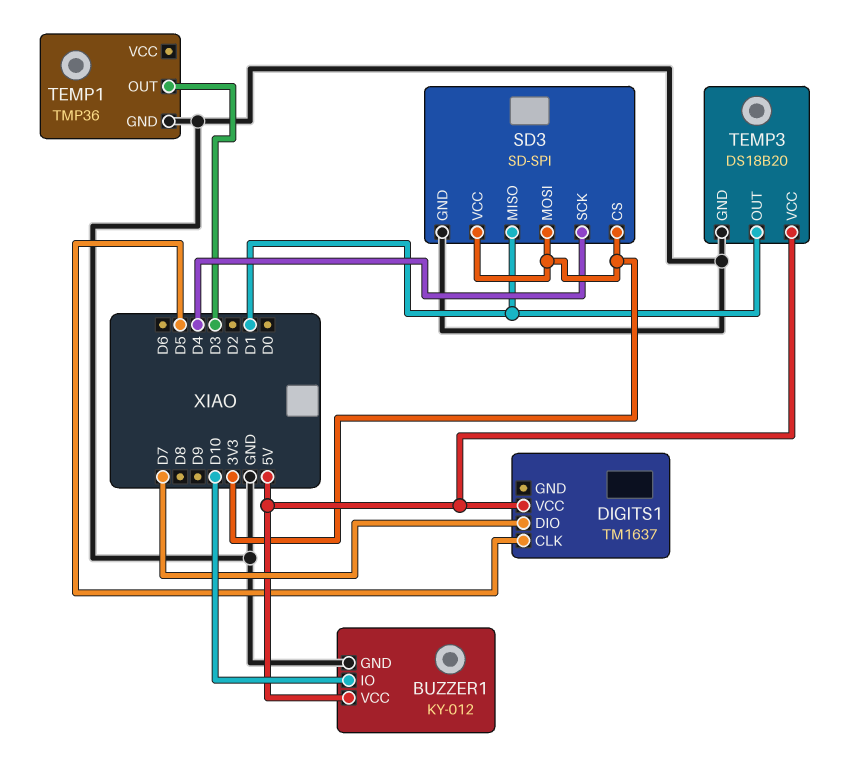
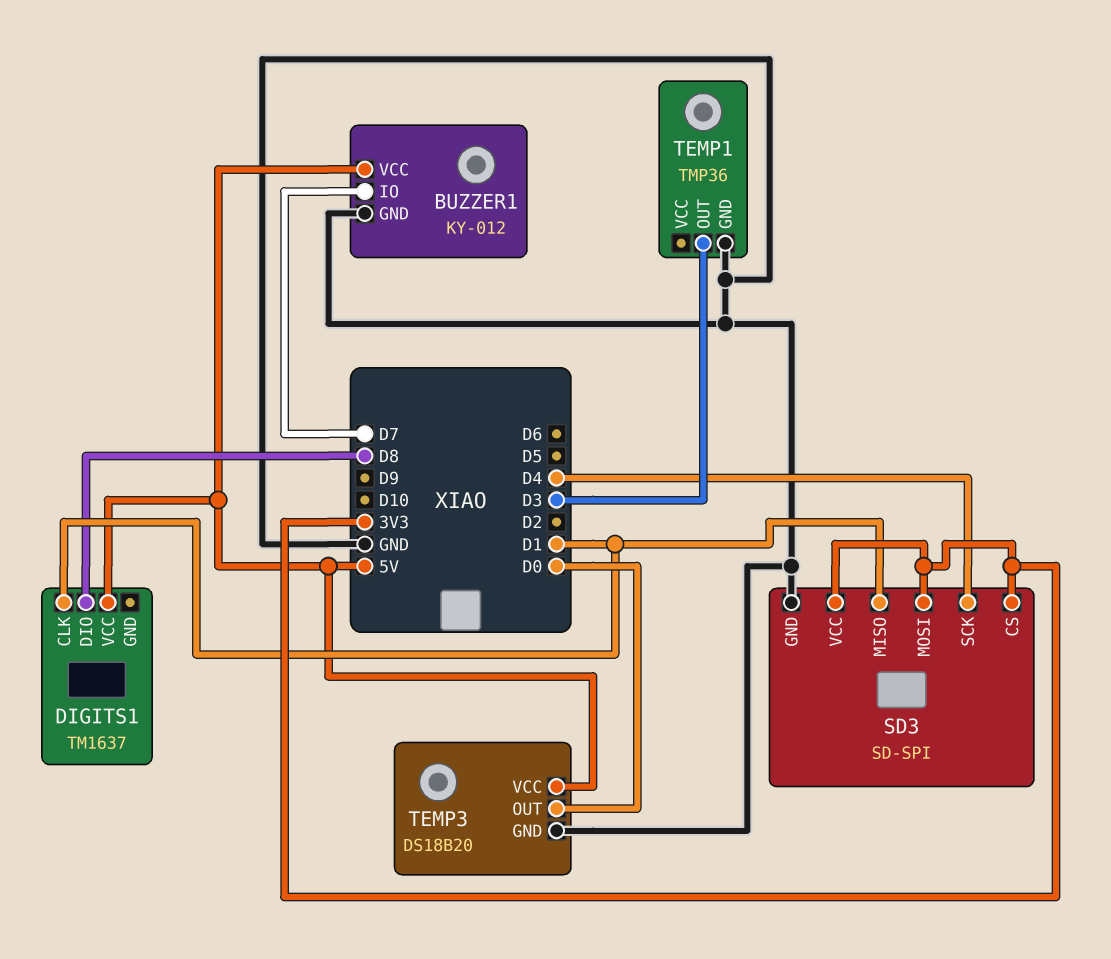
BUZZER1 pin IO: D10 -> D7
DIGITS1 pin CLK: D5 -> D1
DIGITS1 pin DIO: D7 -> D8
TEMP3 pin OUT: D1 -> D0

